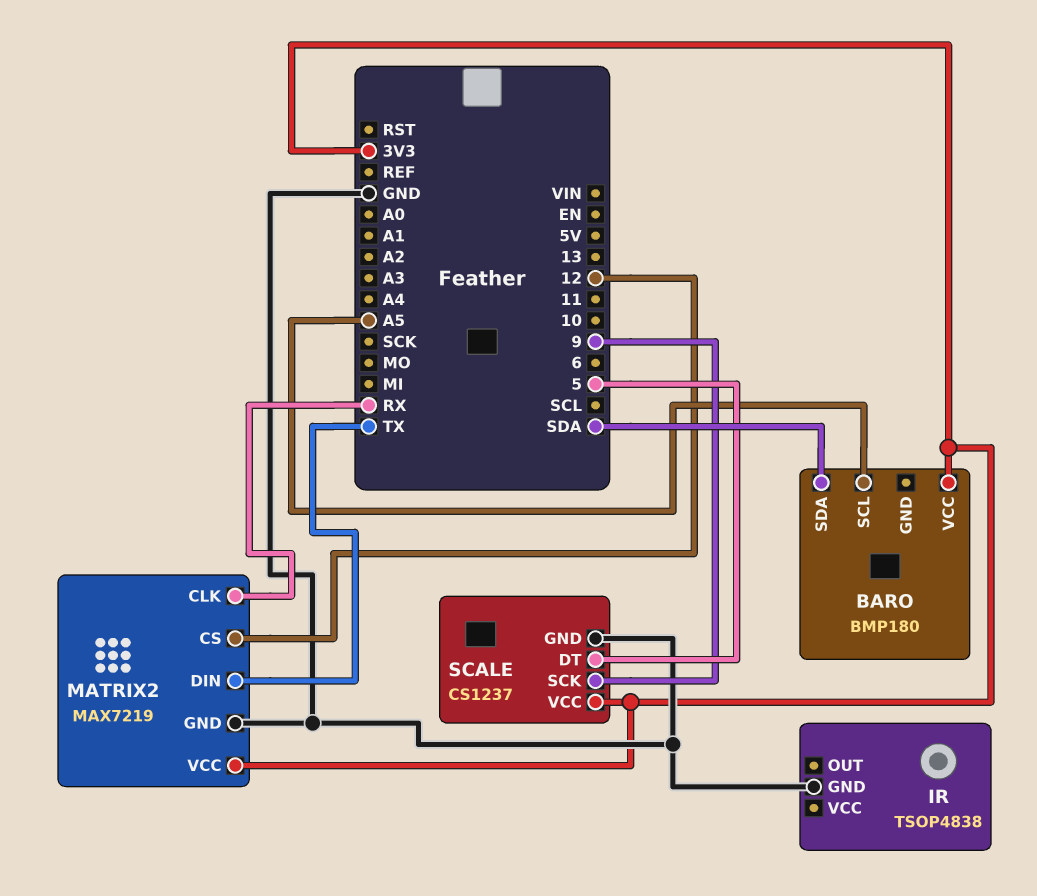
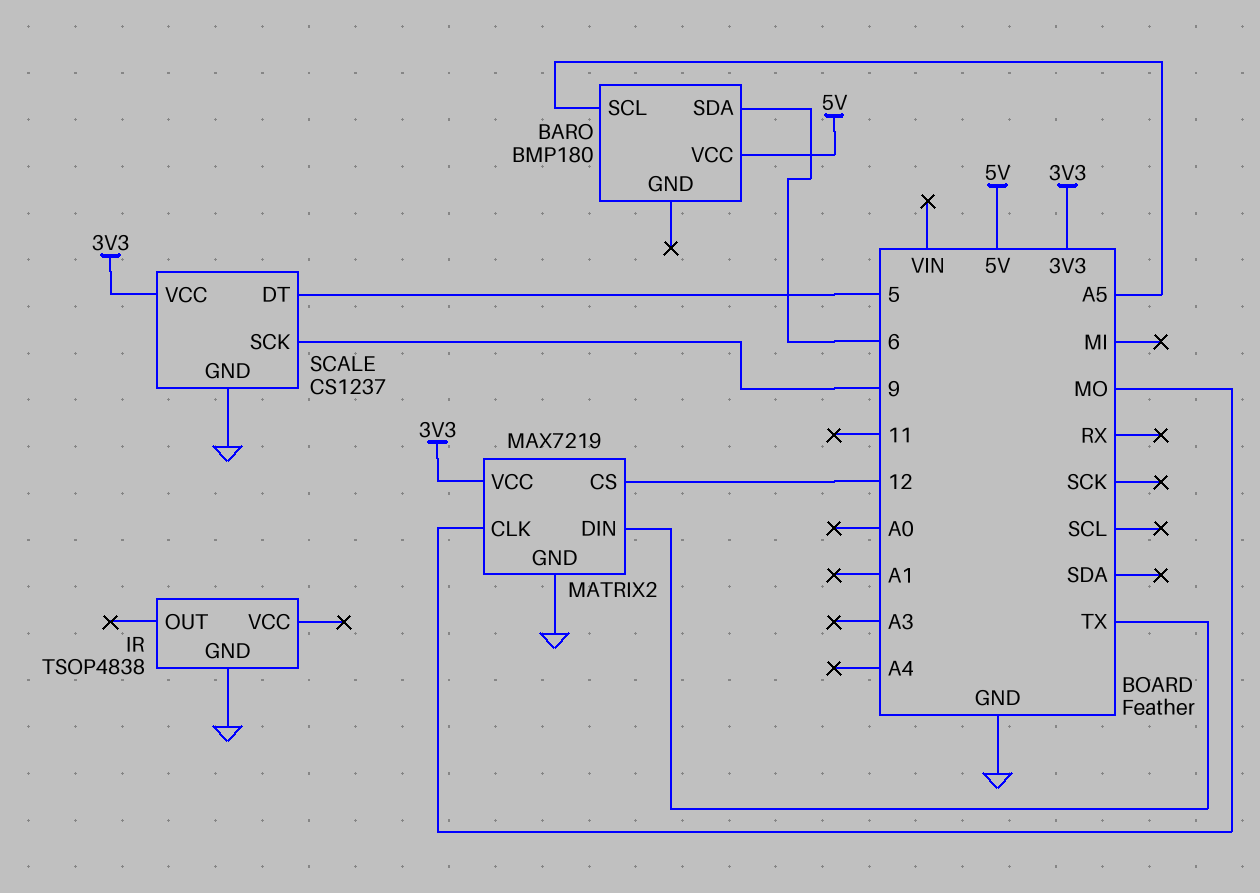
BARO pin SDA: SDA -> 6
BARO pin VCC: 3V3 -> 5V
MATRIX2 pin CLK: RX -> MO

